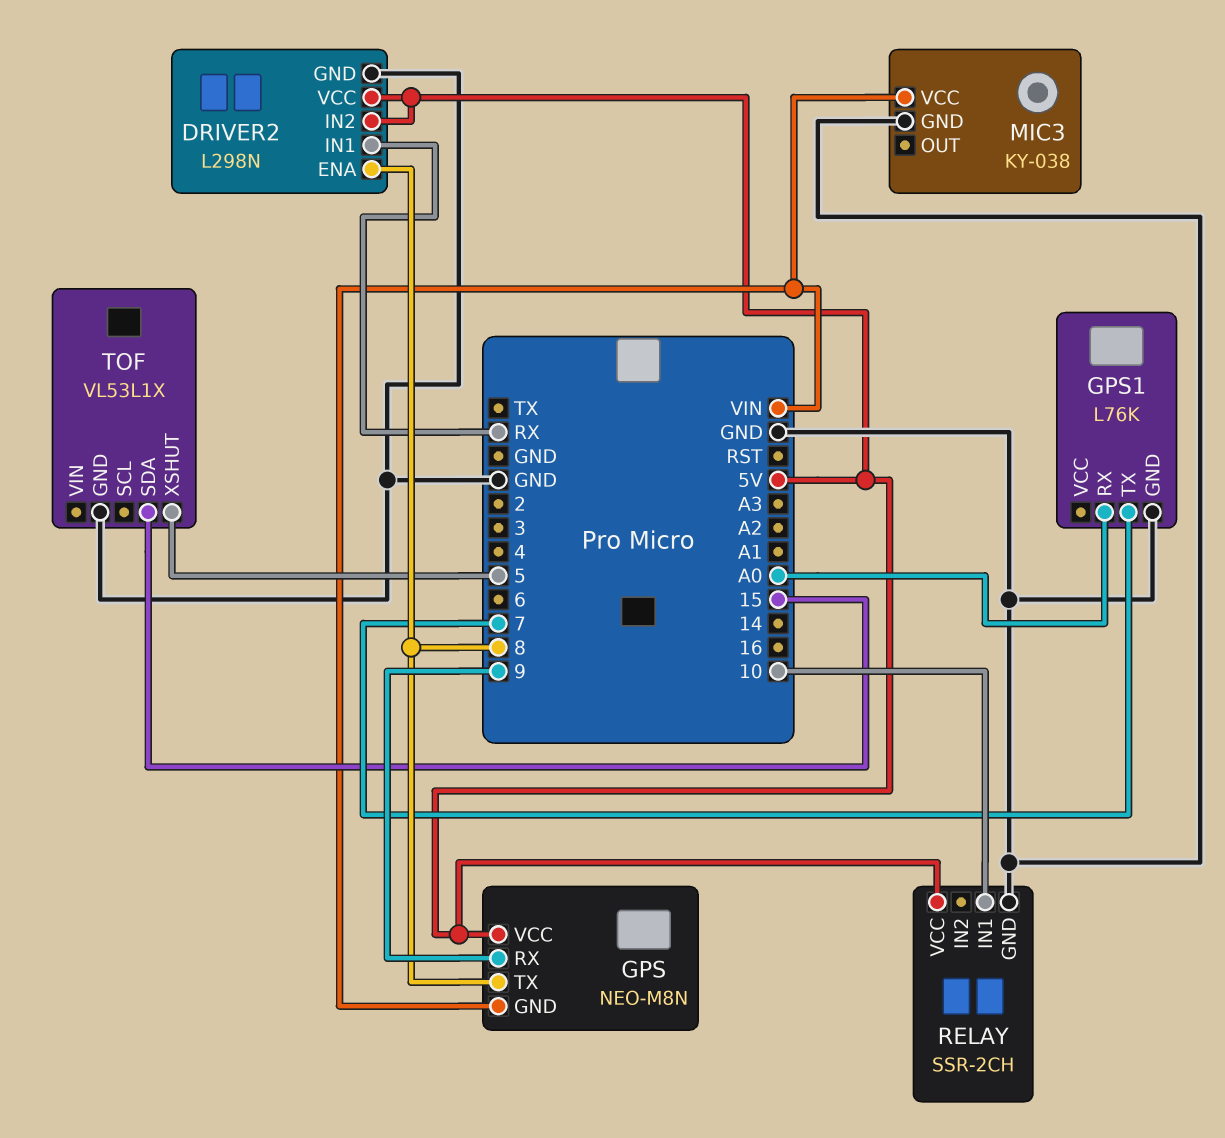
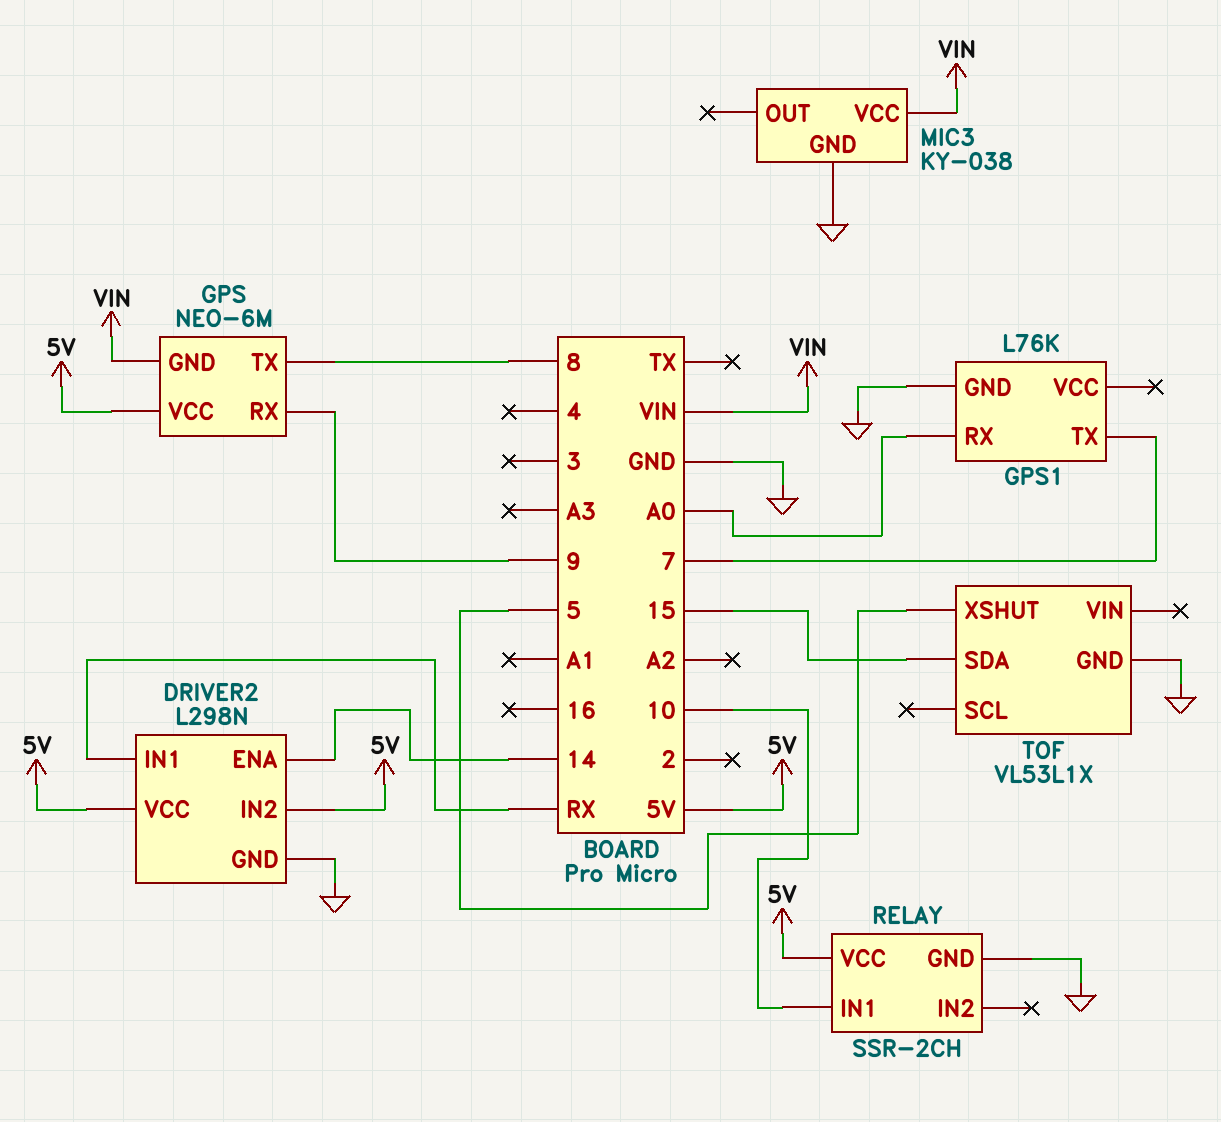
DRIVER2 pin ENA: 8 -> 14
GPS: NEO-M8N -> NEO-6M

